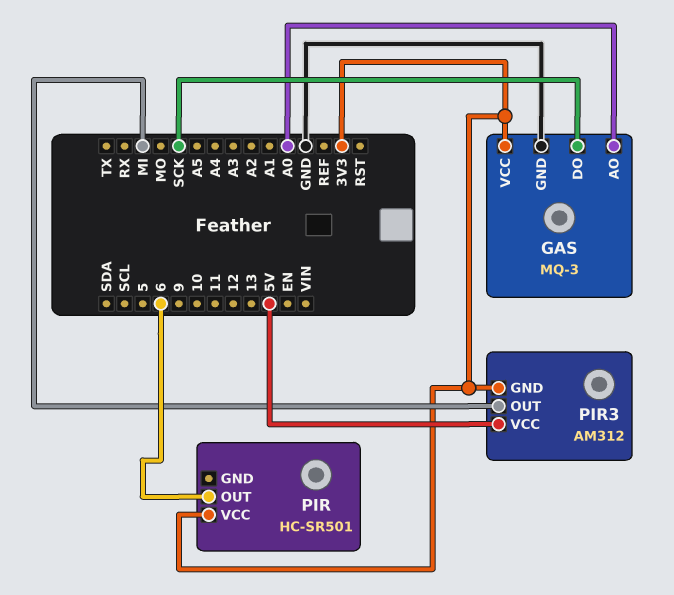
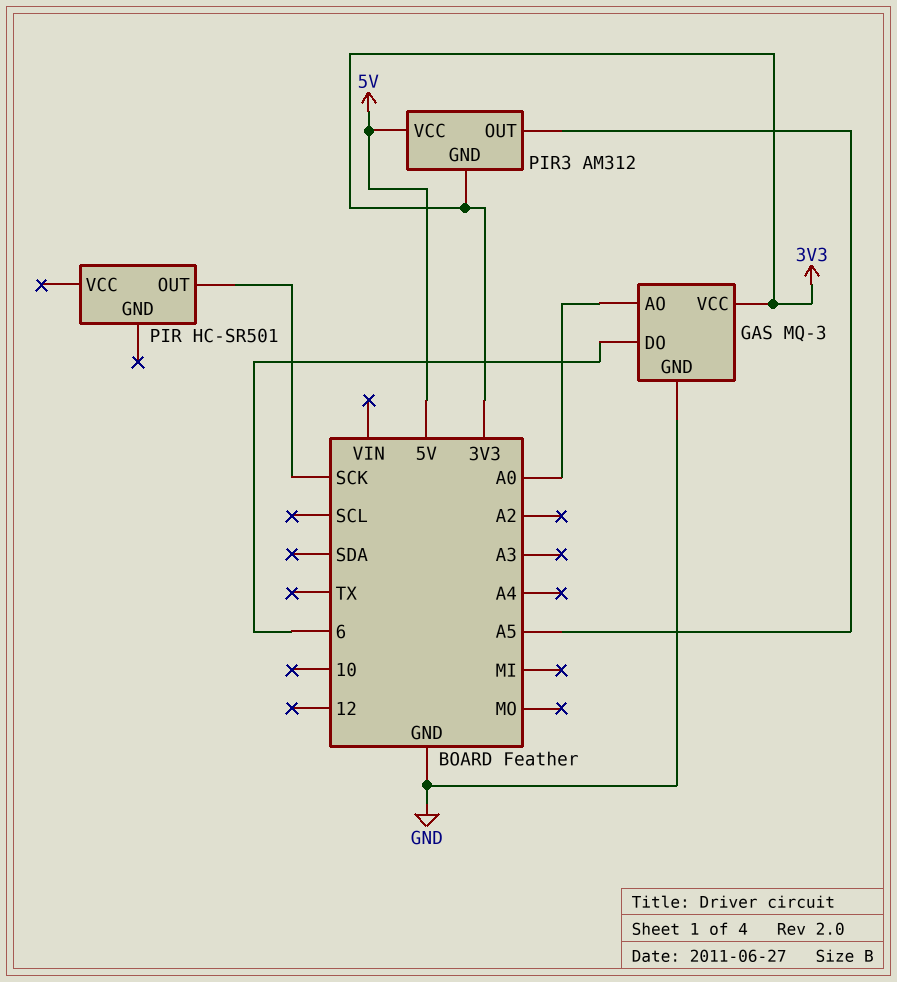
GAS pin DO: SCK -> 6
PIR pin OUT: 6 -> SCK
PIR pin VCC: 3V3 -> none
PIR3 pin OUT: MI -> A5

